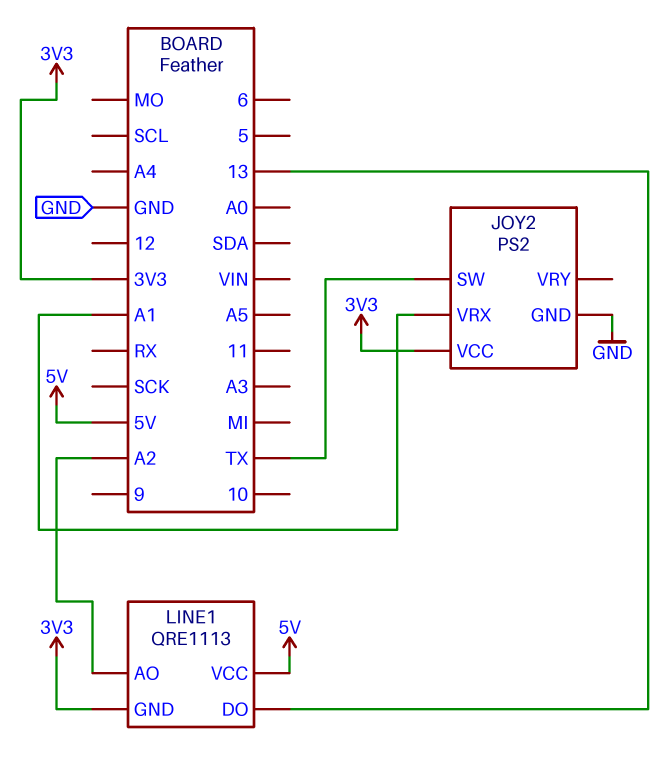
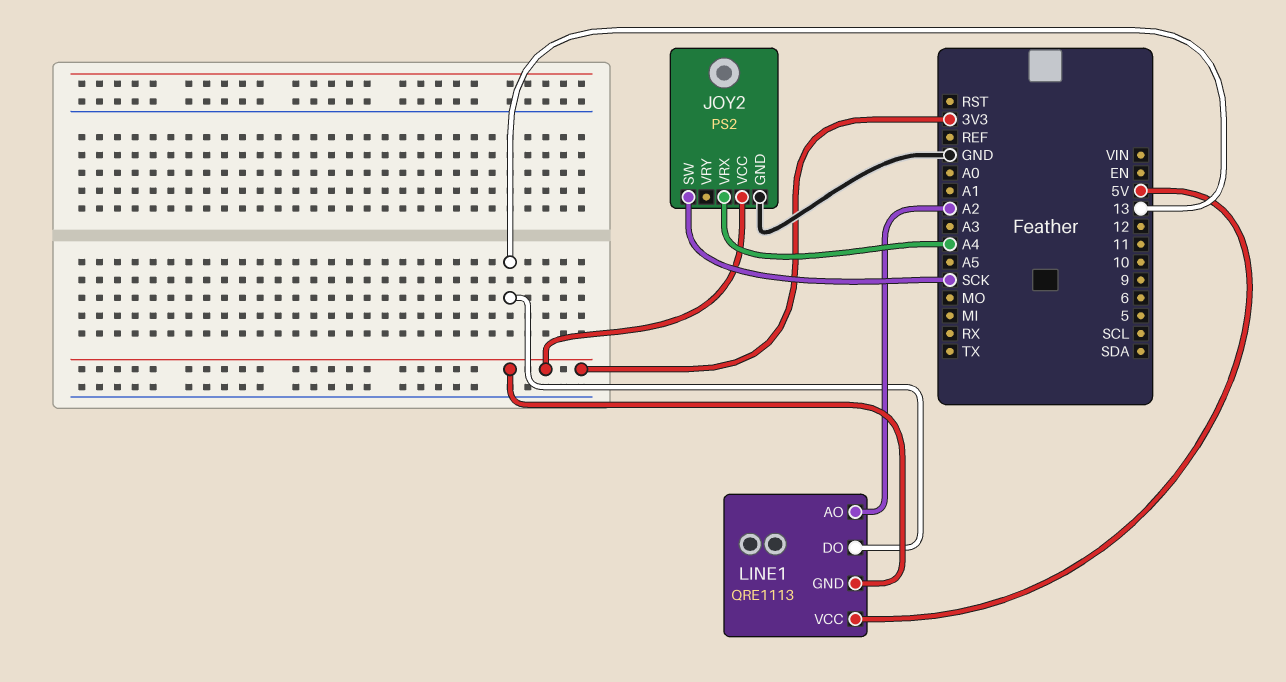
JOY2 pin SW: TX -> SCK
JOY2 pin VRX: A1 -> A4

